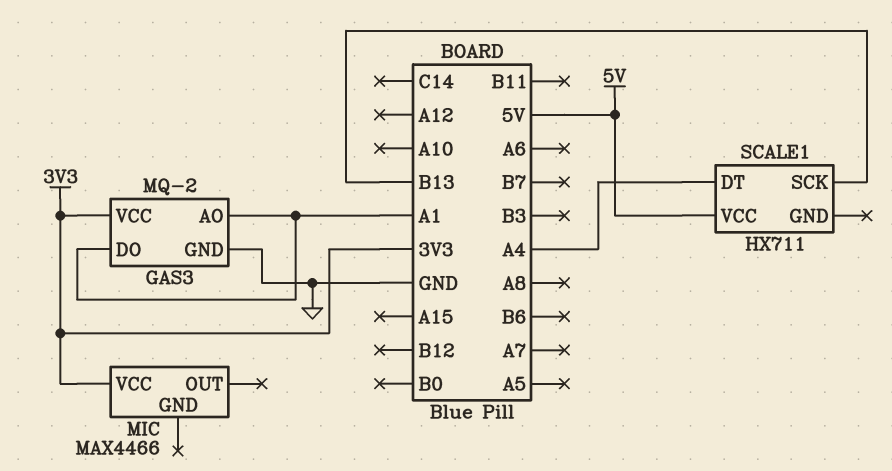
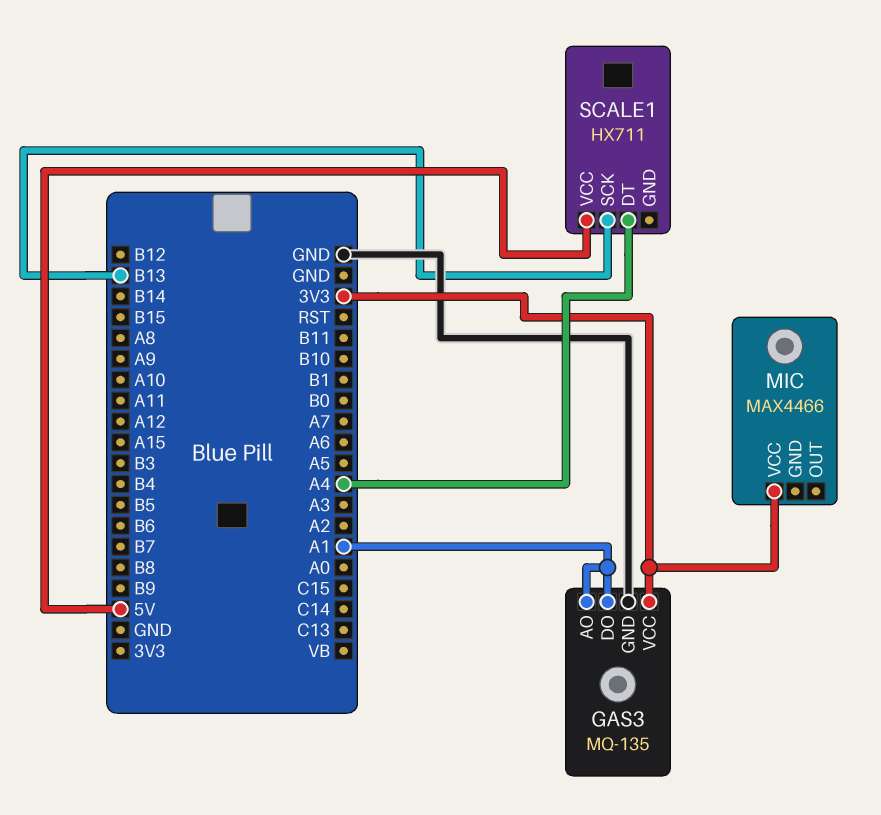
GAS3: MQ-2 -> MQ-135

